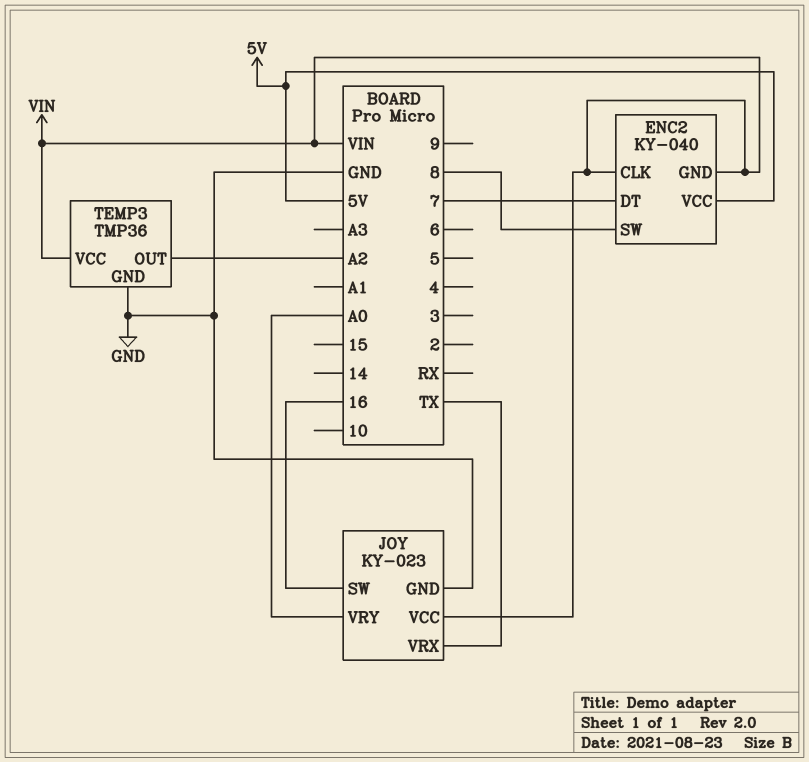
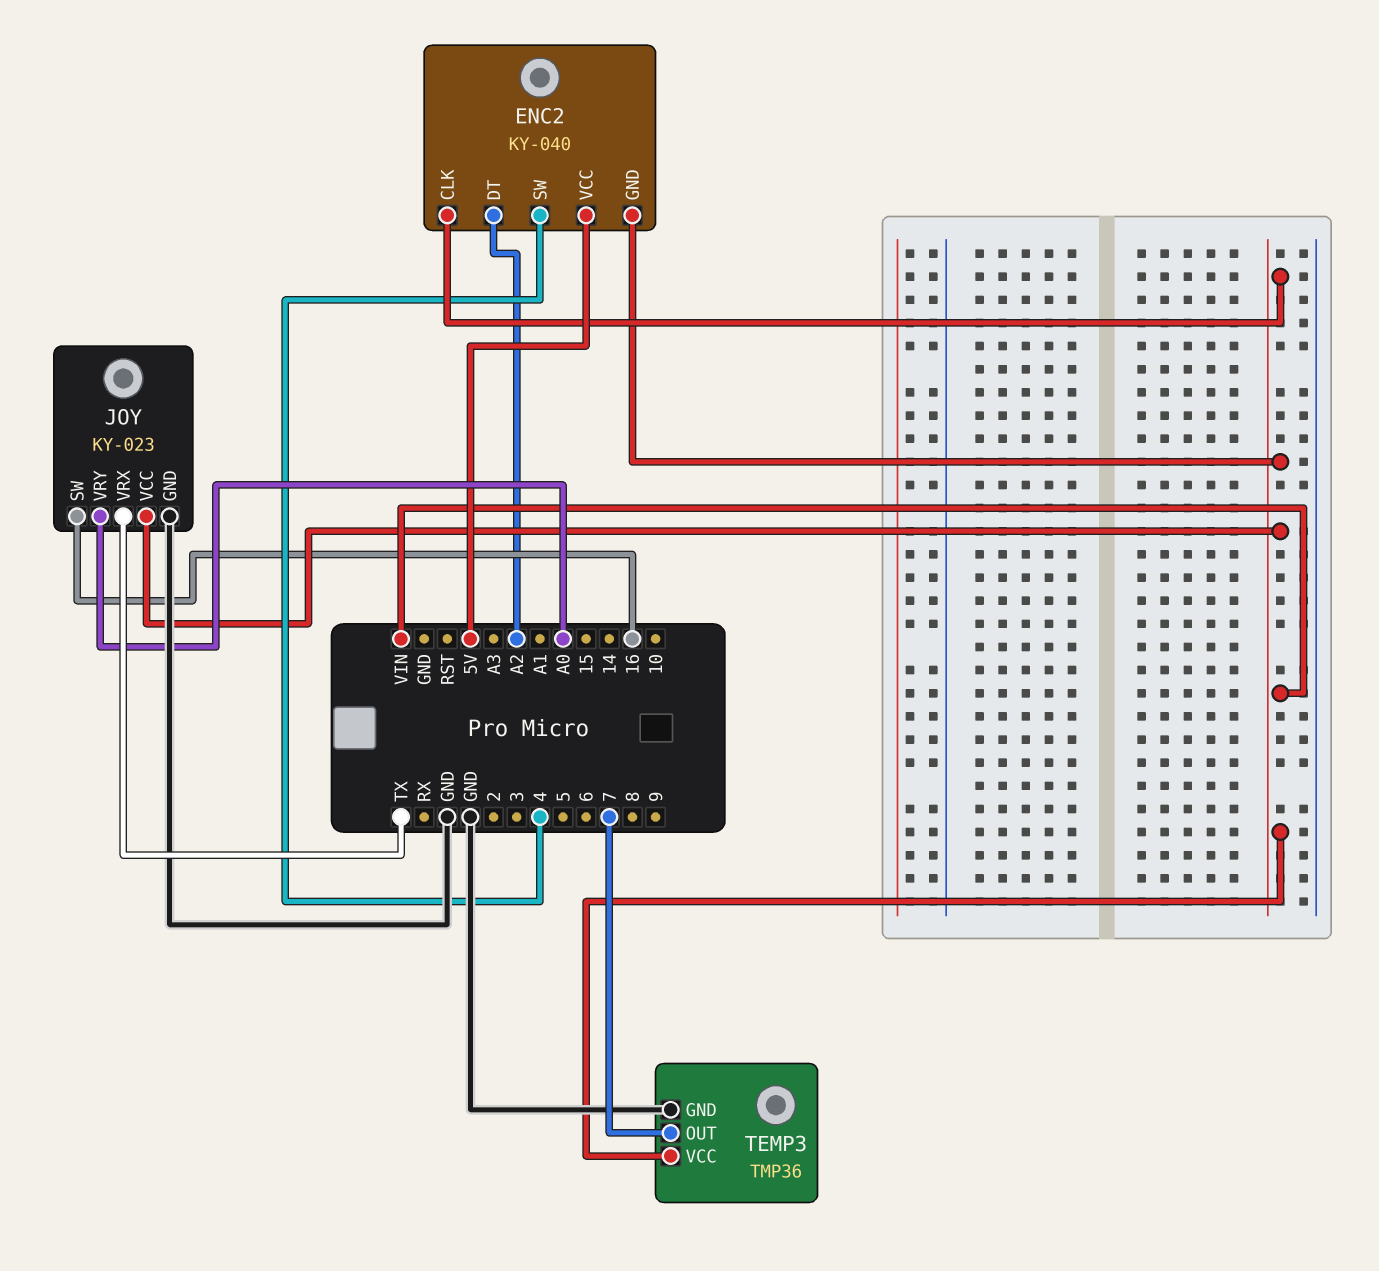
ENC2 pin DT: 7 -> A2
ENC2 pin SW: 8 -> 4
TEMP3 pin OUT: A2 -> 7

